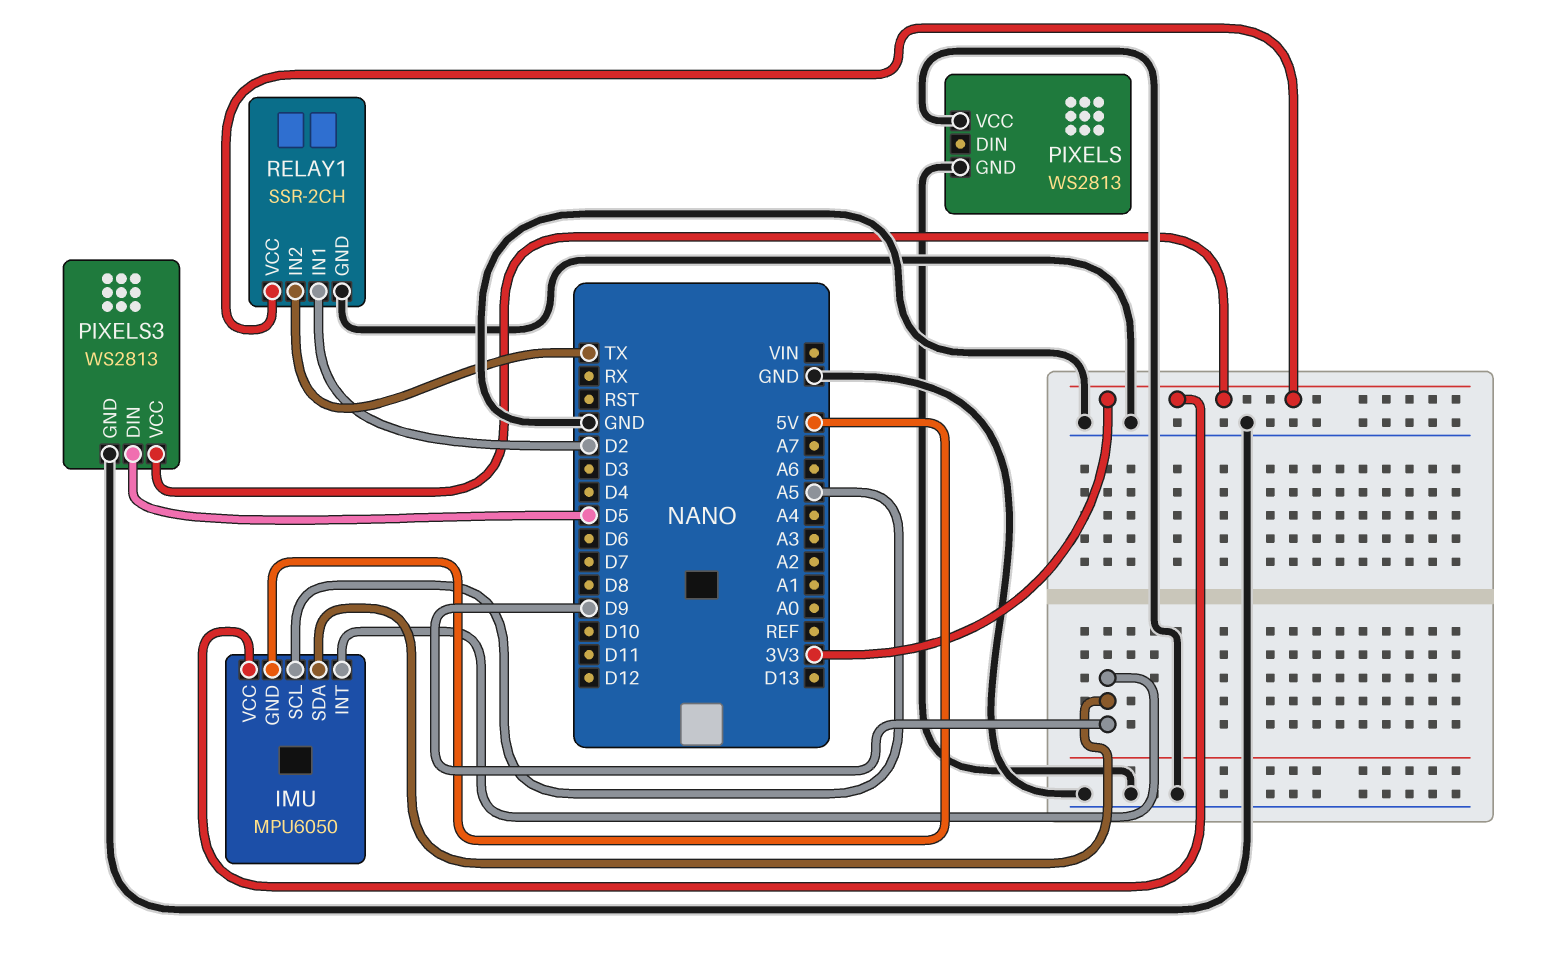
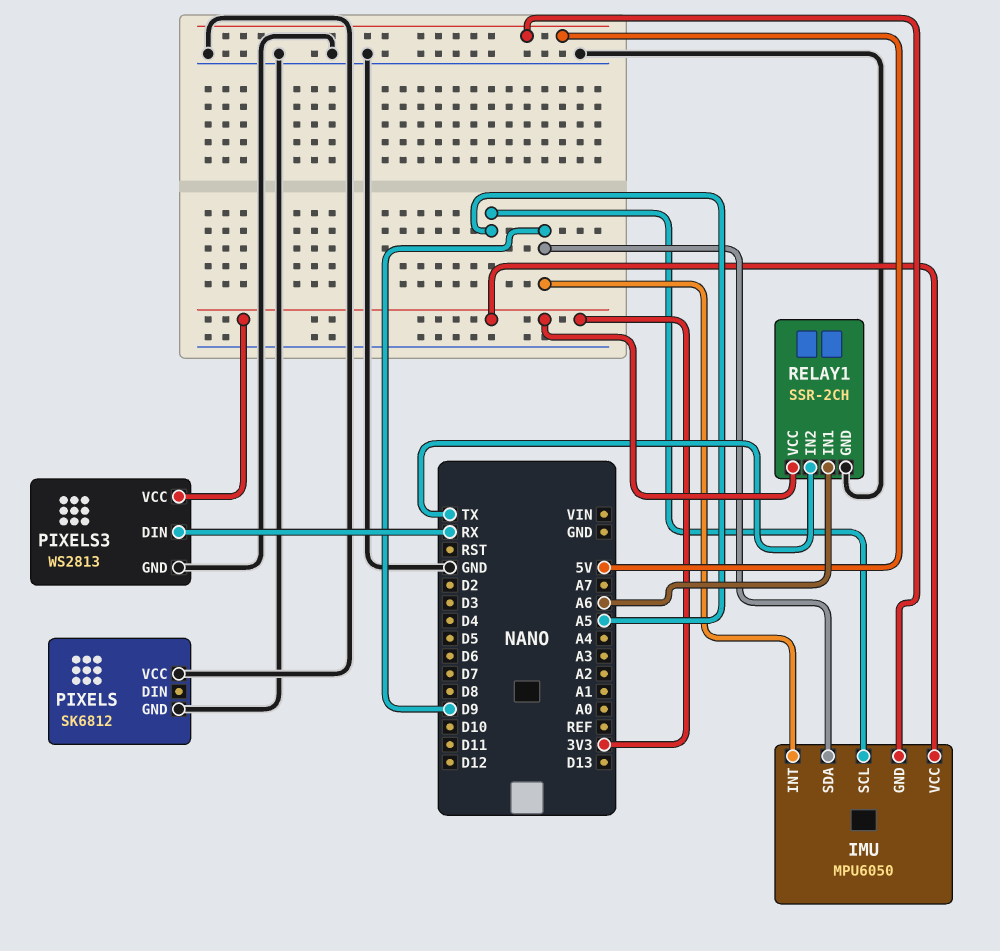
PIXELS: WS2813 -> SK6812
PIXELS3 pin DIN: D5 -> RX
RELAY1 pin IN1: D2 -> A6

